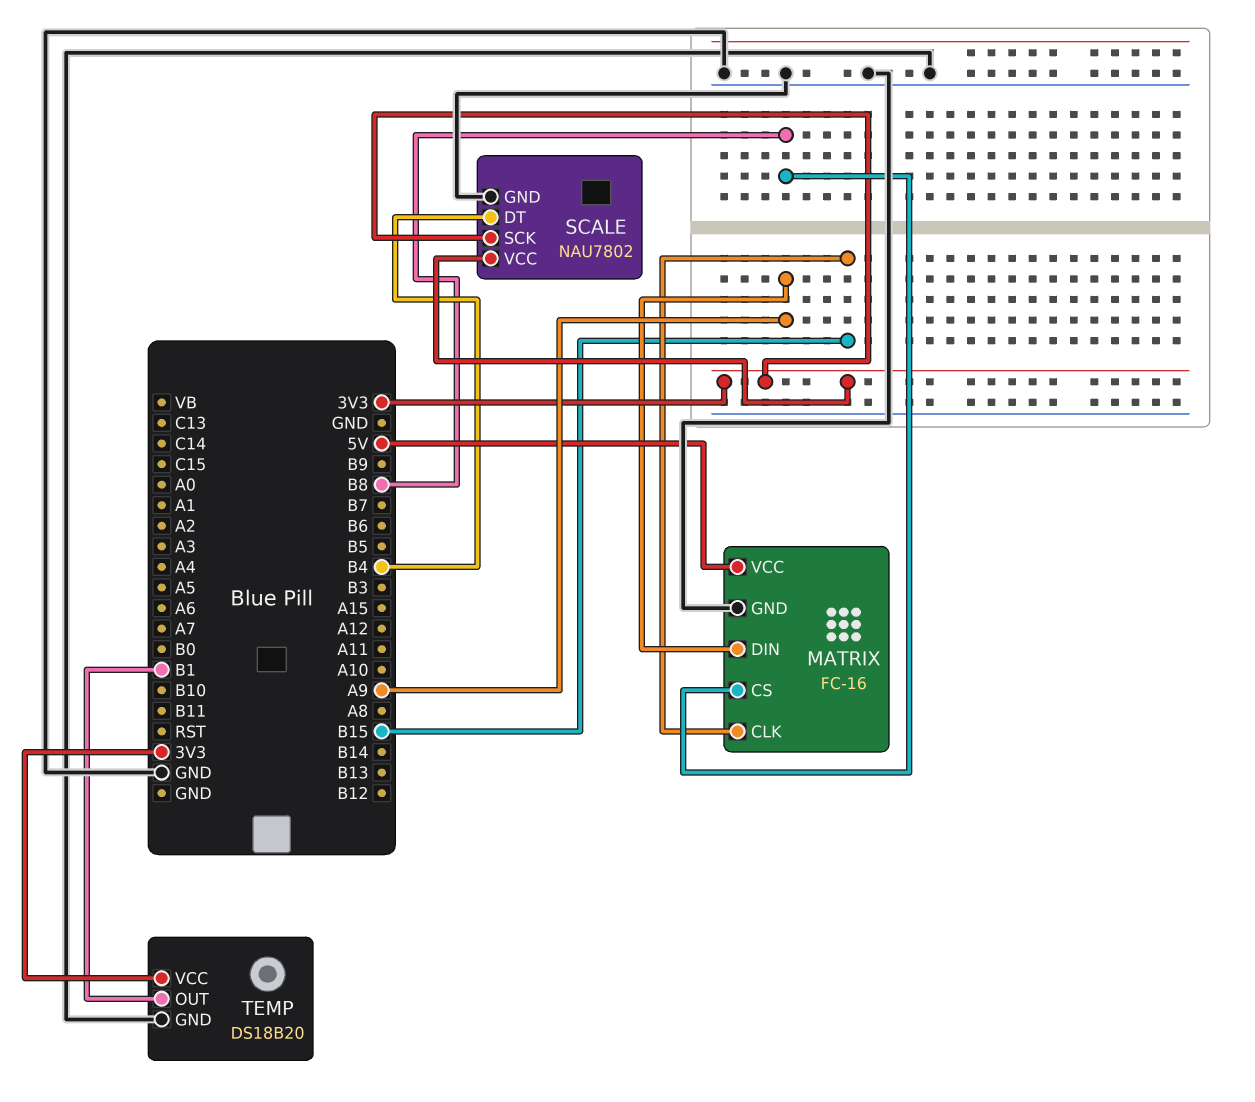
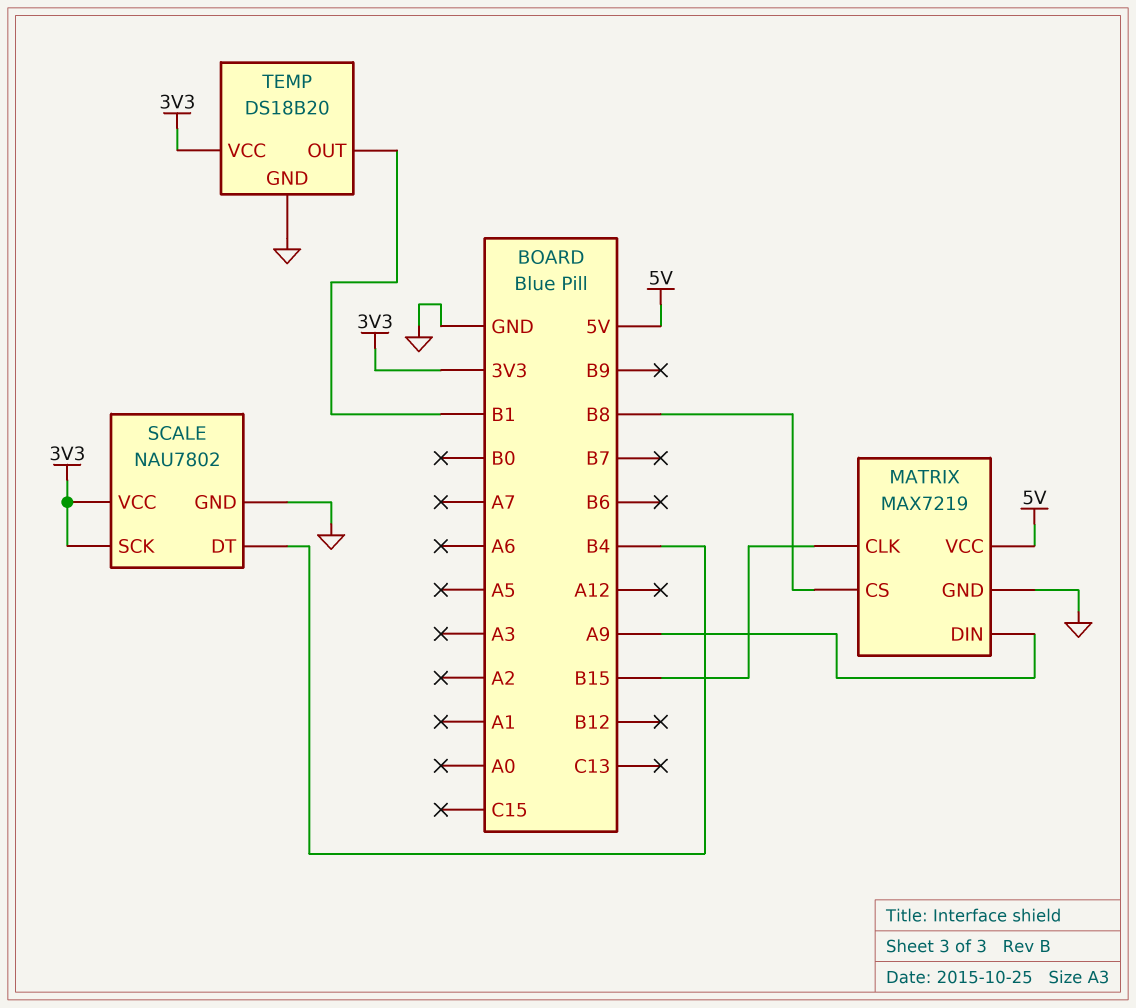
MATRIX: FC-16 -> MAX7219

